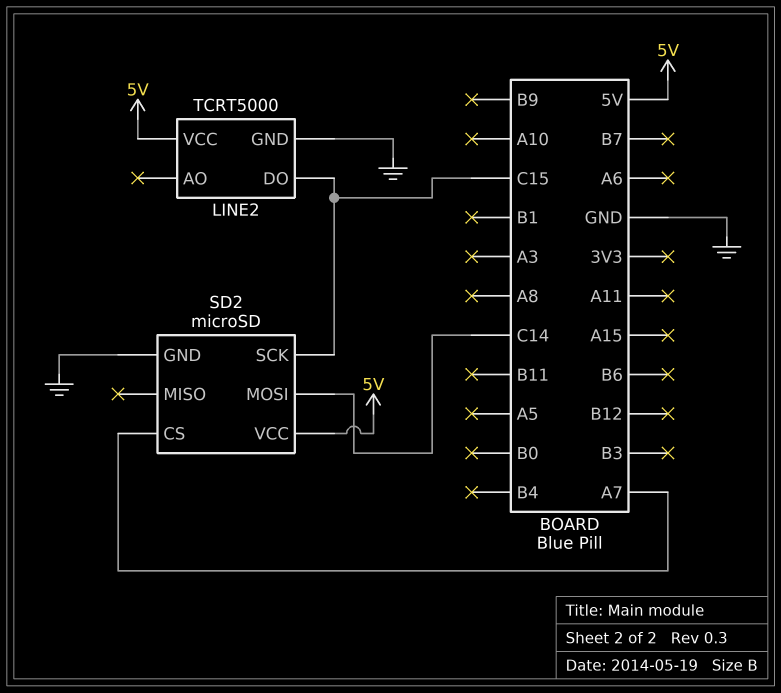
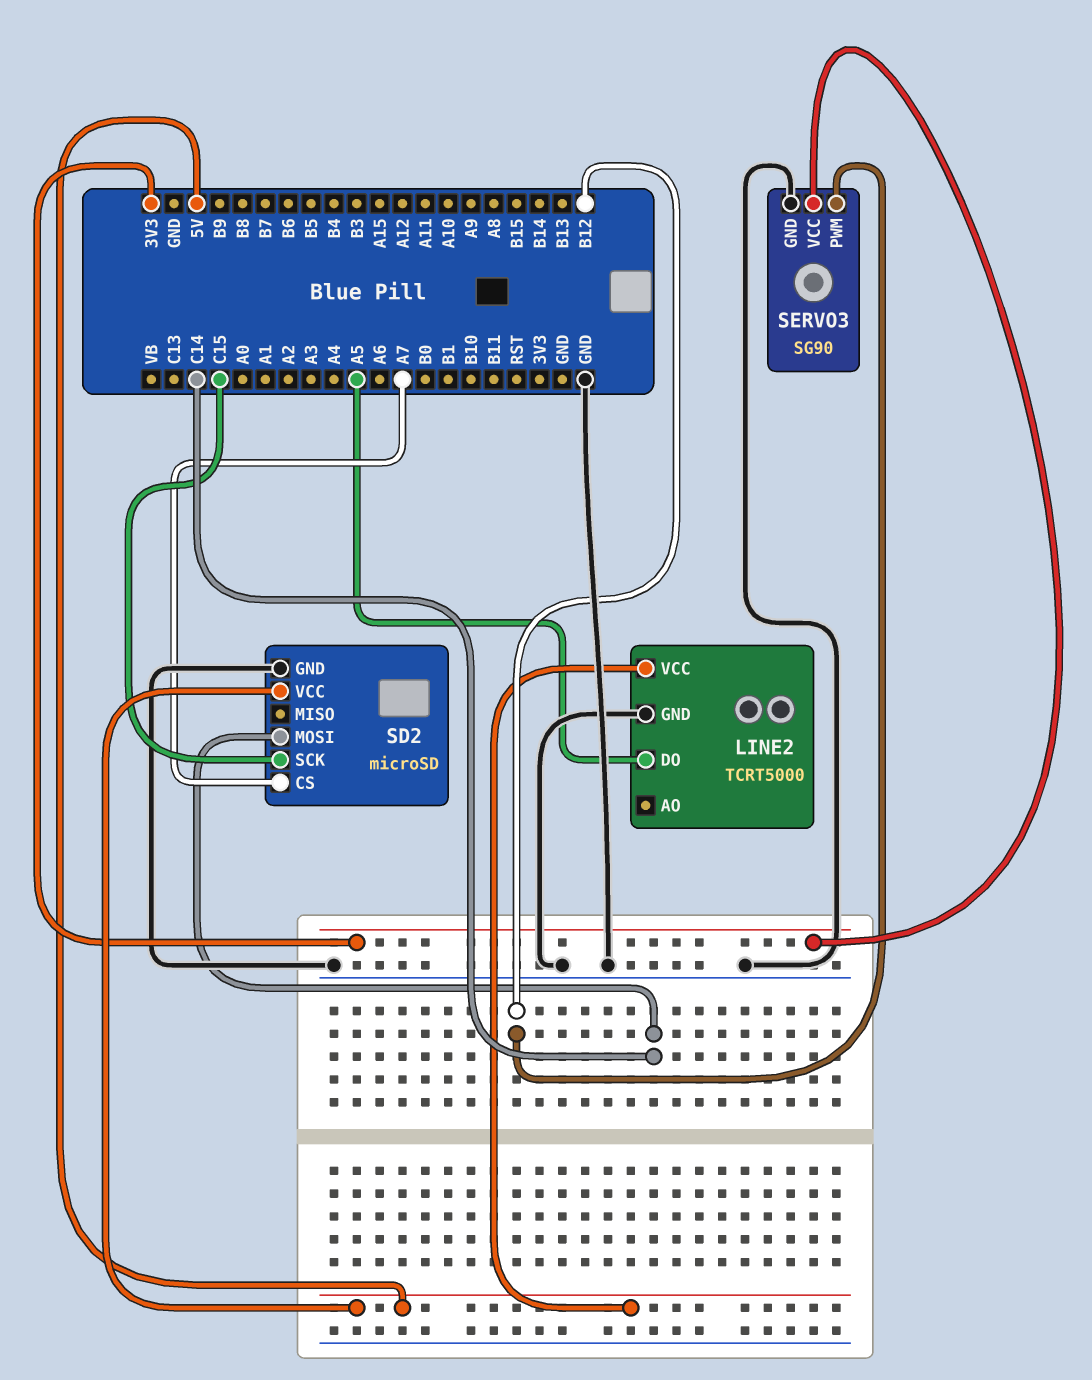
LINE2 pin DO: C15 -> A5
SERVO3: none -> SG90
SERVO3 pin GND: none -> GND
SERVO3 pin PWM: none -> B12
SERVO3 pin VCC: none -> 3V3

